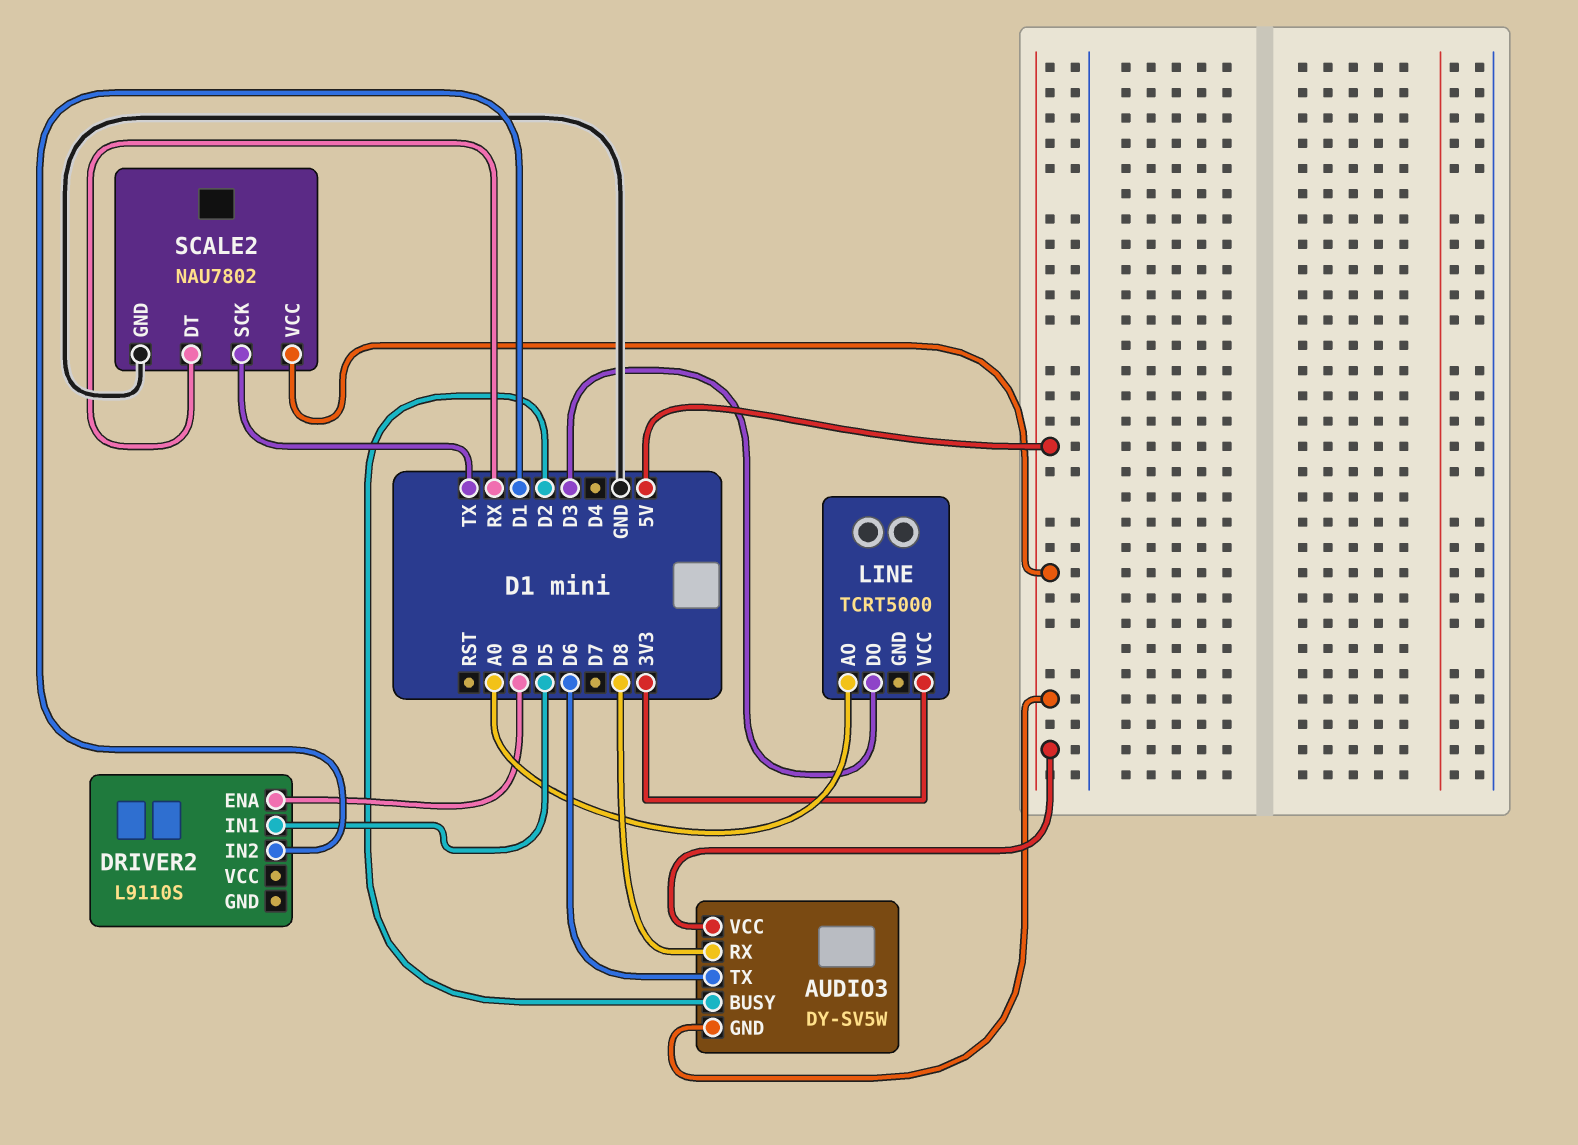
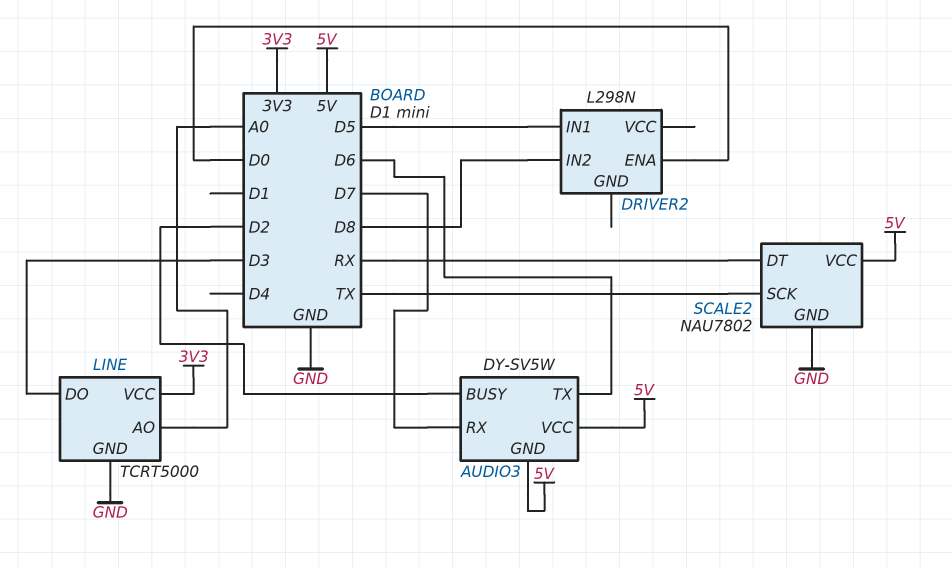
AUDIO3 pin RX: D8 -> D7
DRIVER2: L9110S -> L298N
DRIVER2 pin IN2: D1 -> D8
LINE pin GND: none -> GND

